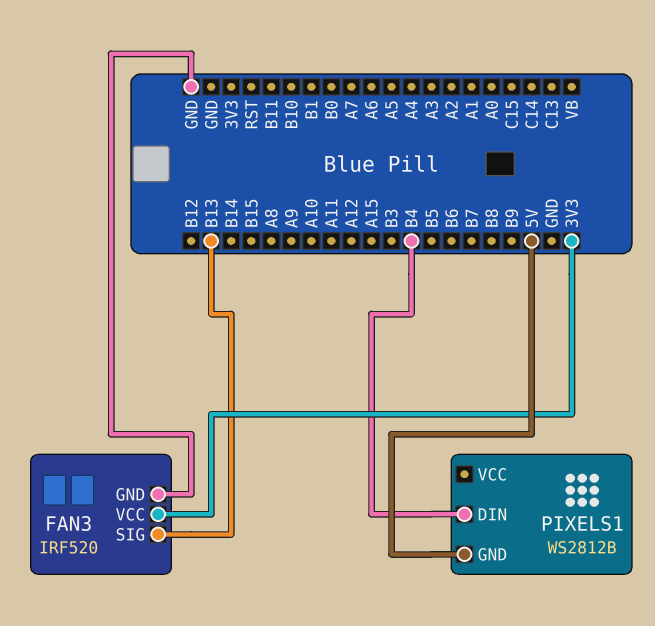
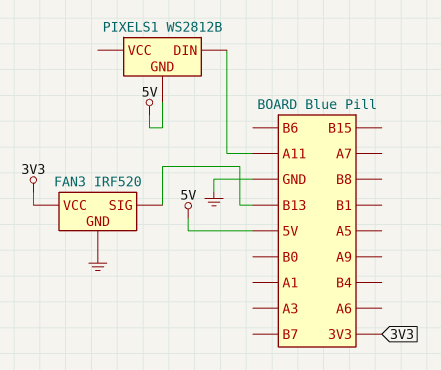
PIXELS1 pin DIN: B4 -> A11

